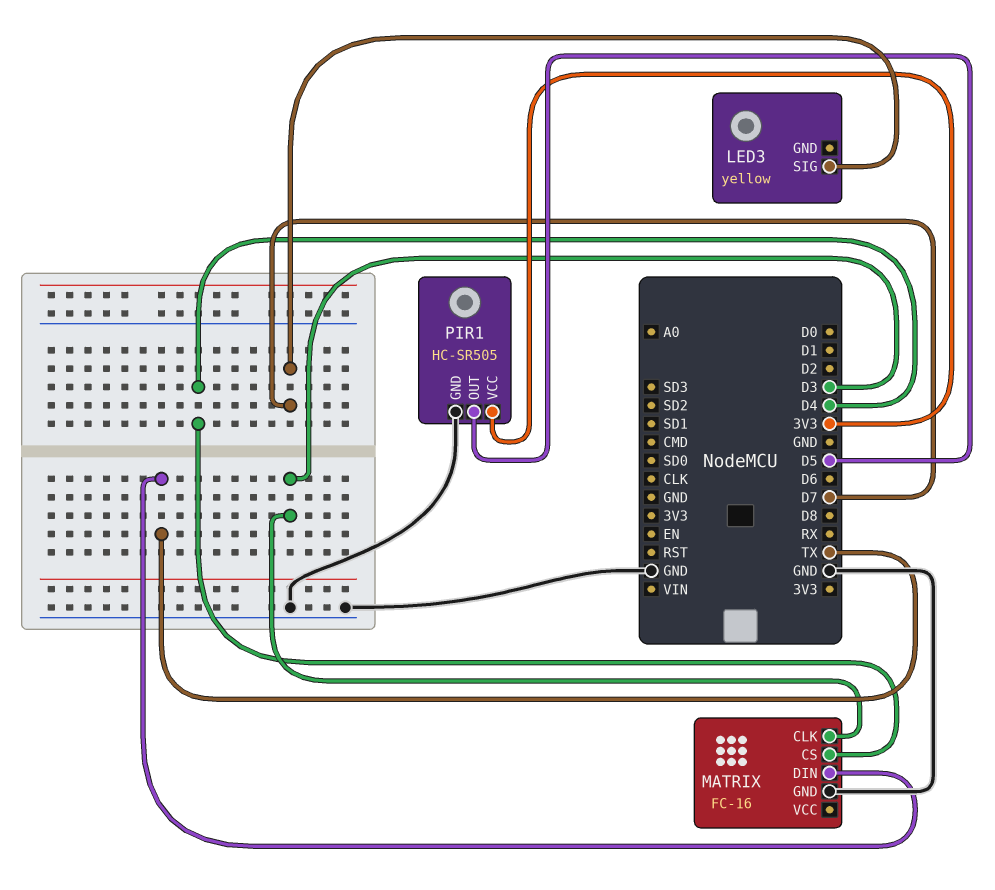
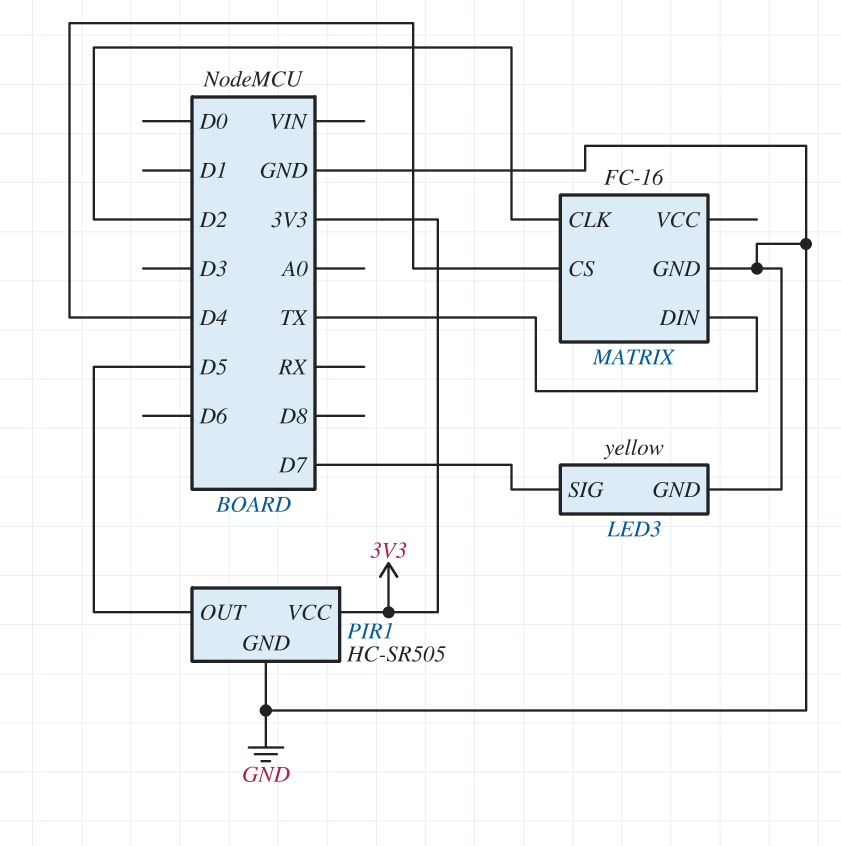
LED3 pin GND: none -> GND
MATRIX pin CLK: D3 -> D2

